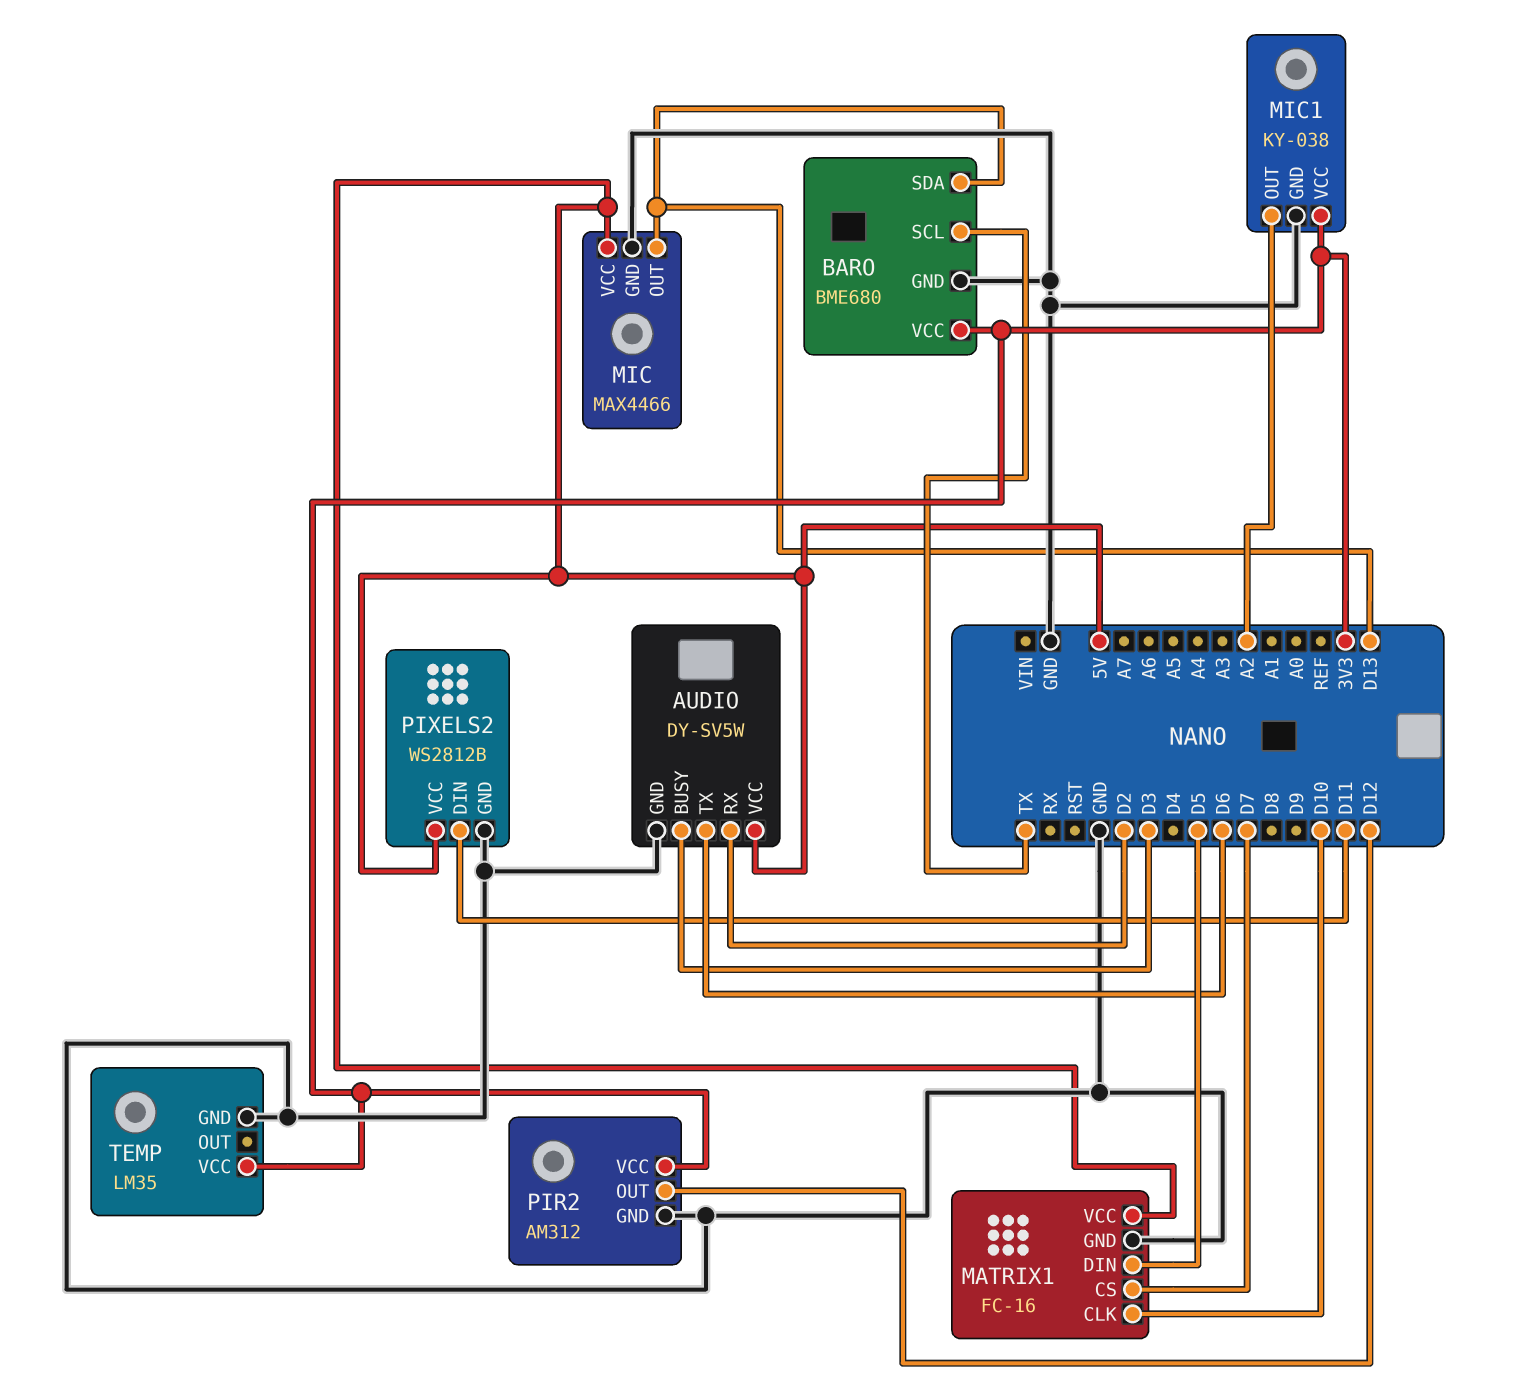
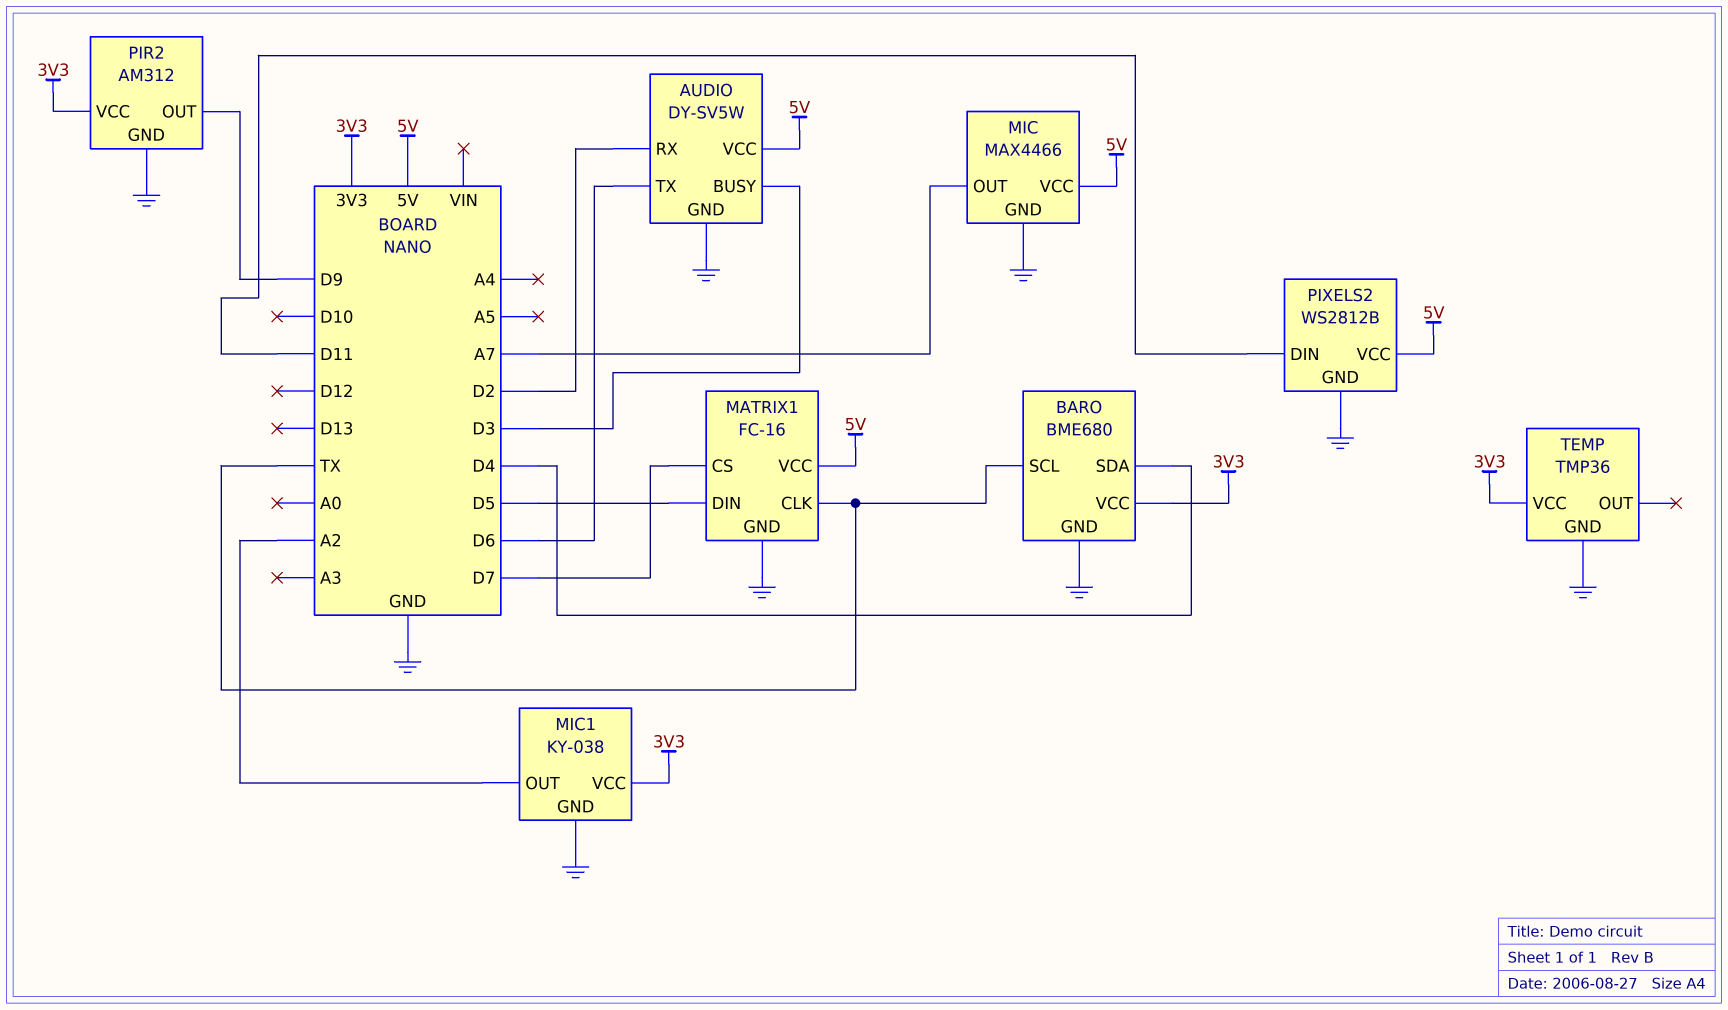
BARO pin SDA: D13 -> D4
MATRIX1 pin CLK: D10 -> TX
MIC pin OUT: D13 -> A7
PIR2 pin OUT: D12 -> D9
TEMP: LM35 -> TMP36

